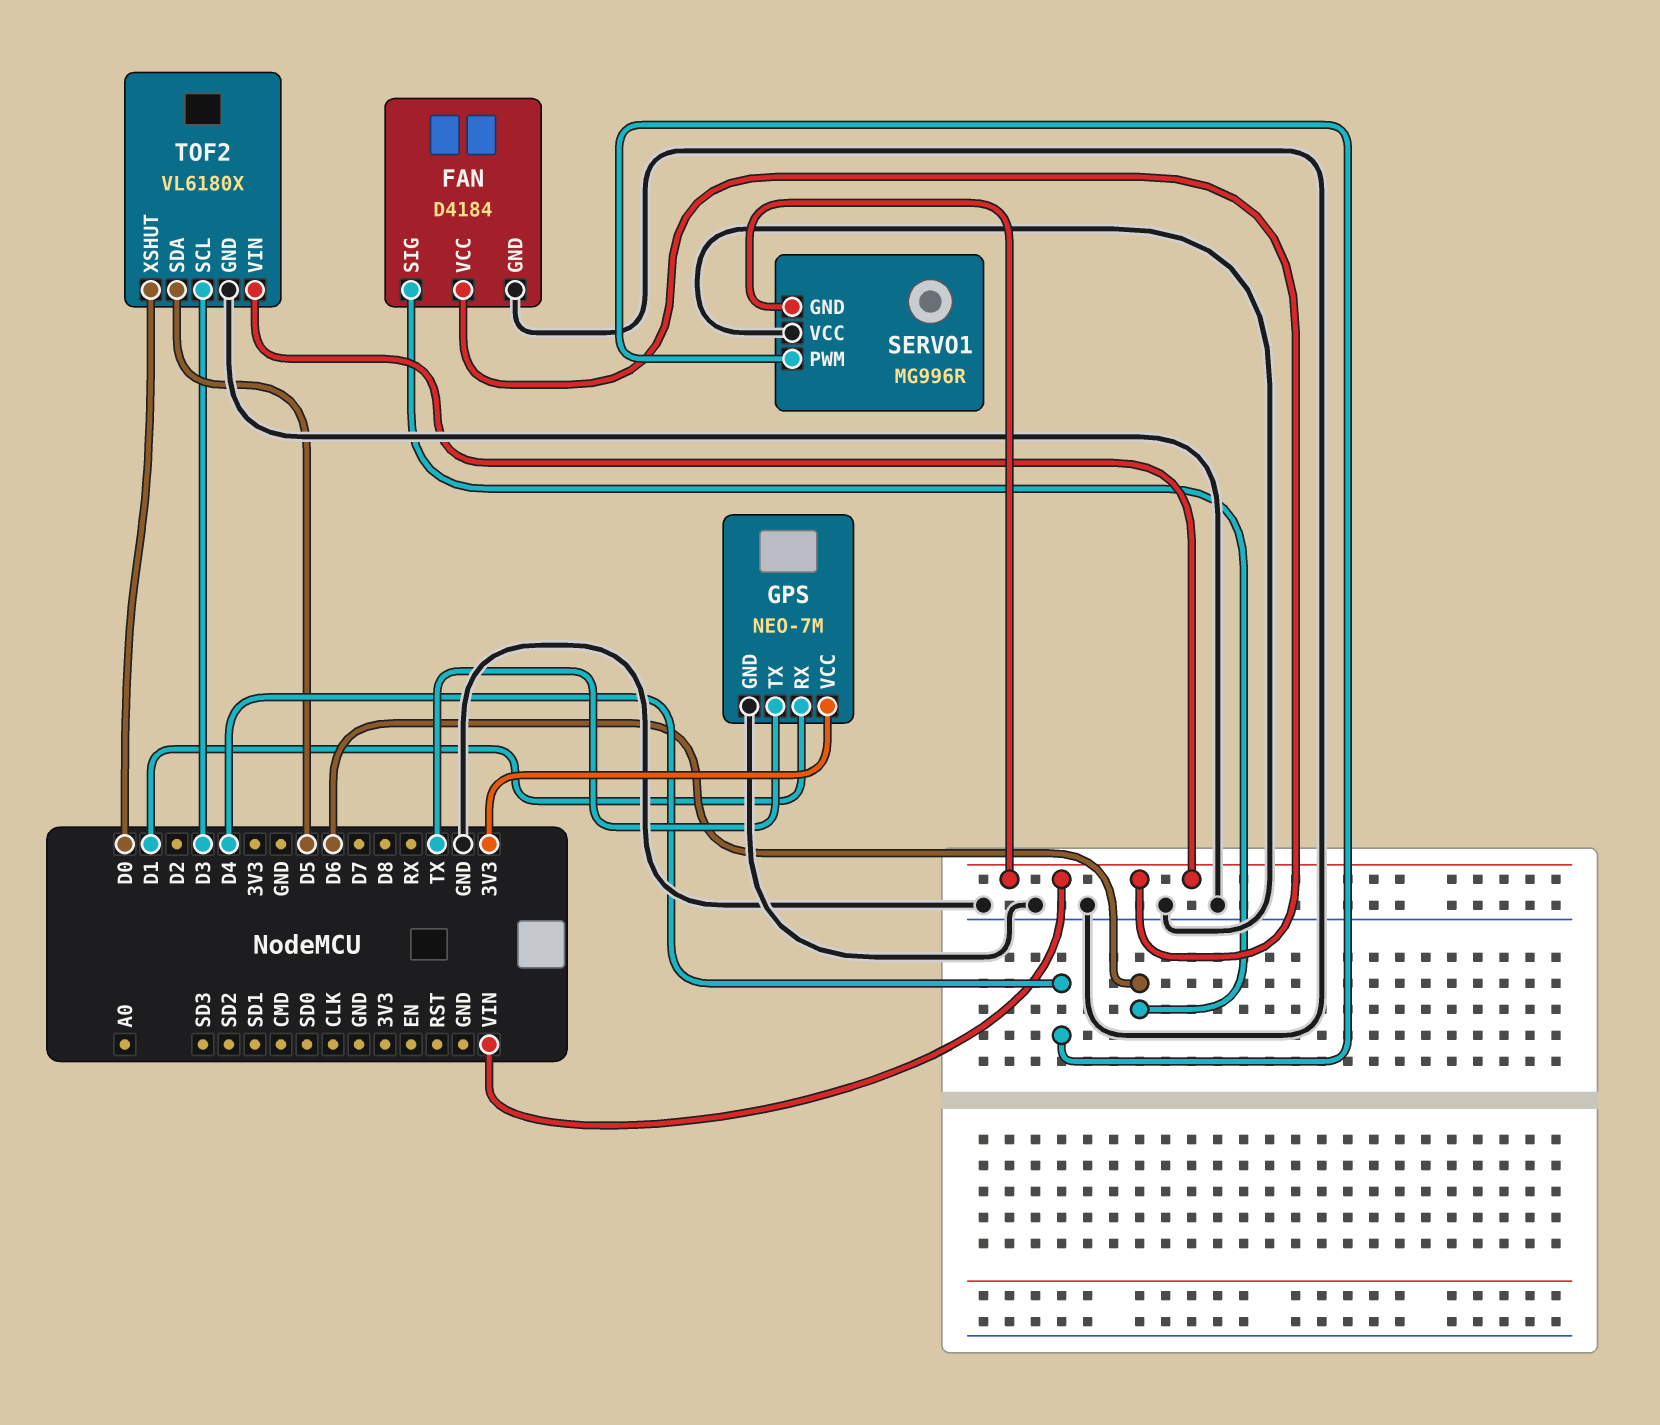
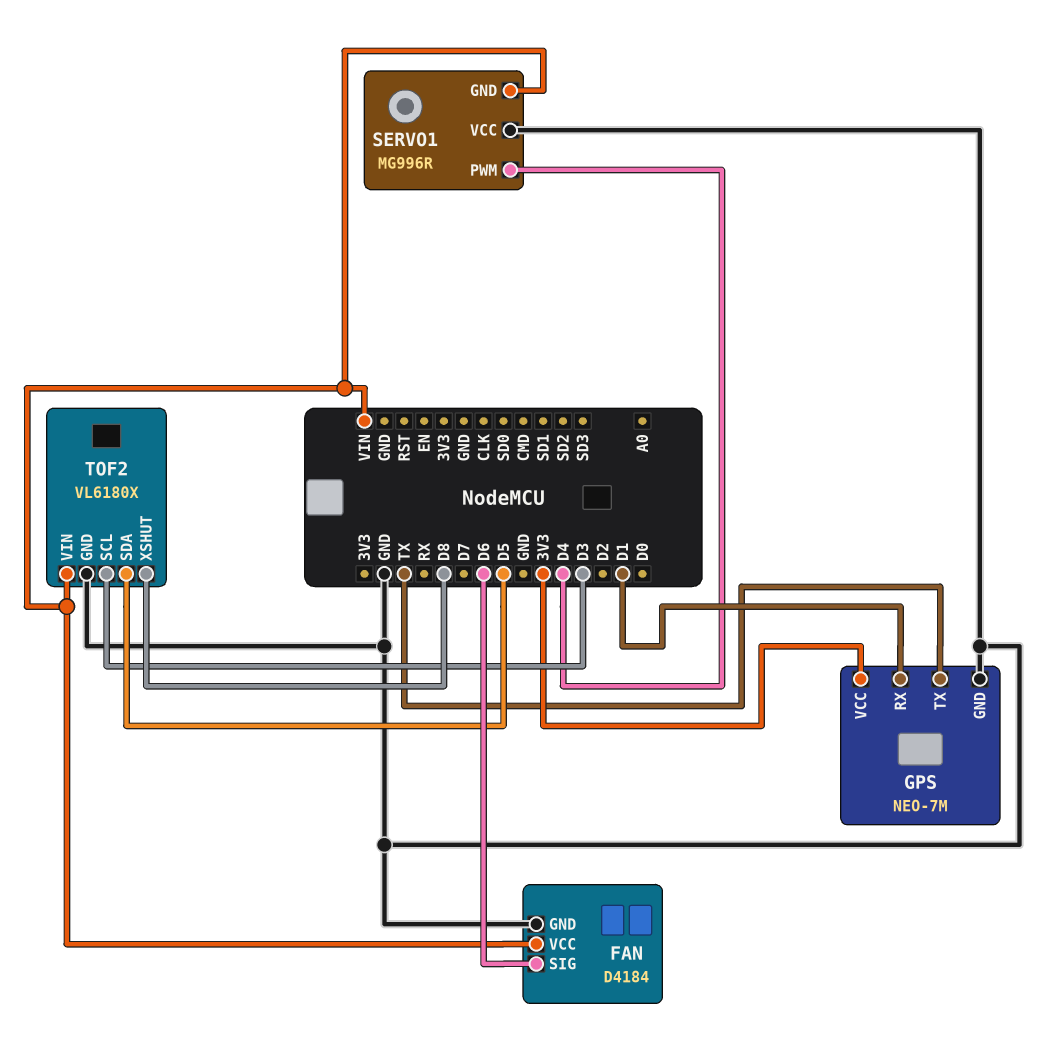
TOF2 pin XSHUT: D0 -> D8

